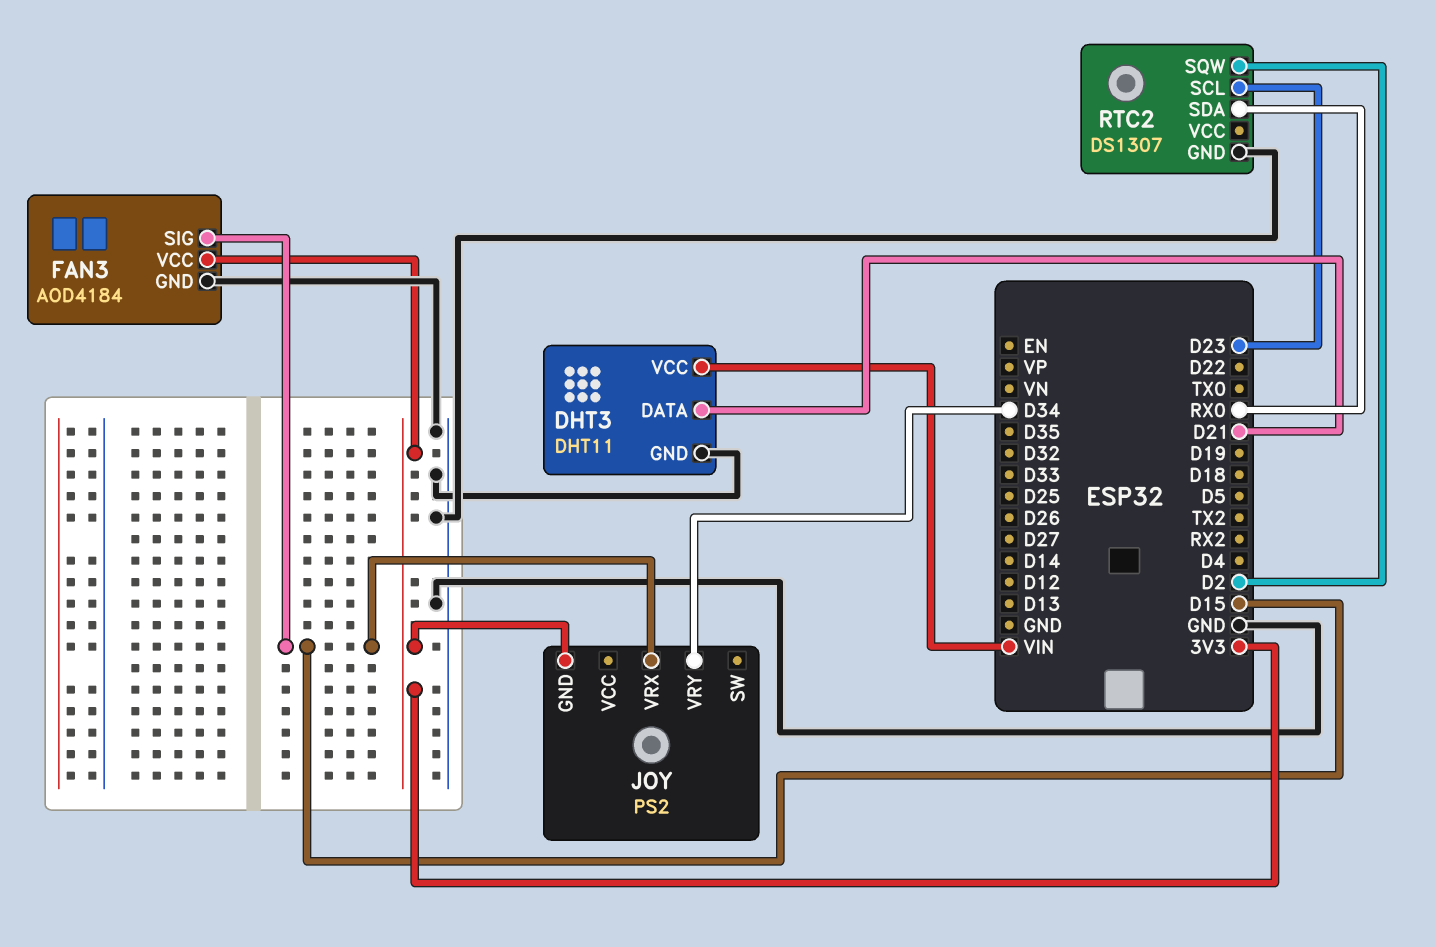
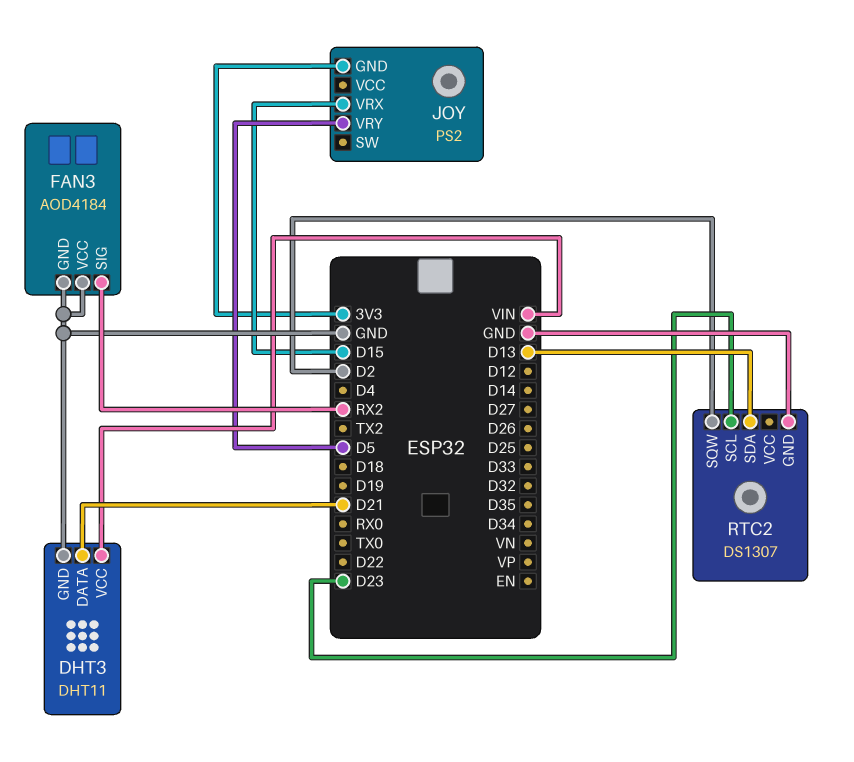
FAN3 pin SIG: D15 -> RX2
FAN3 pin VCC: 3V3 -> GND
JOY pin VRY: D34 -> D5
RTC2 pin SDA: RX0 -> D13

